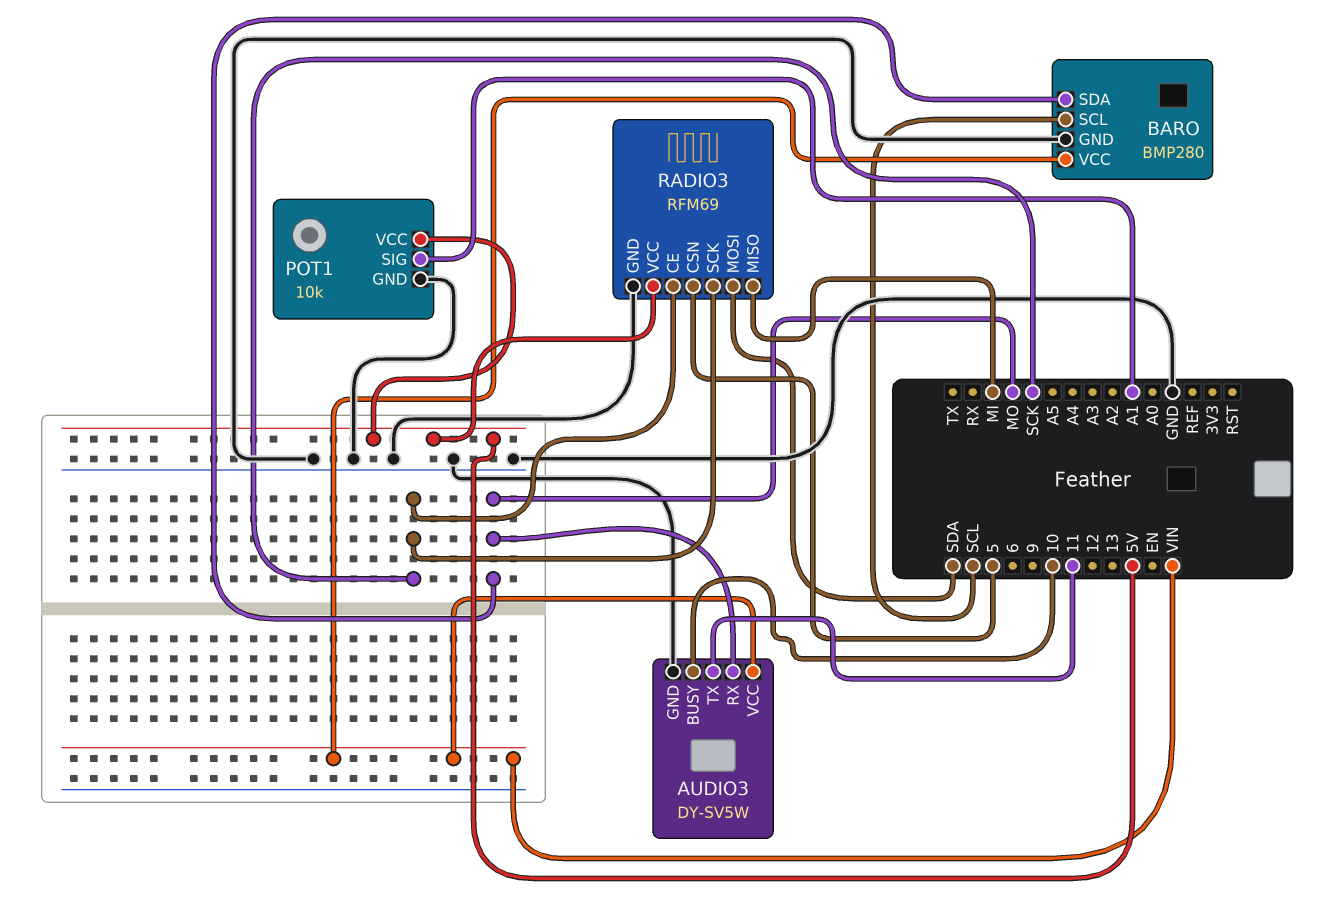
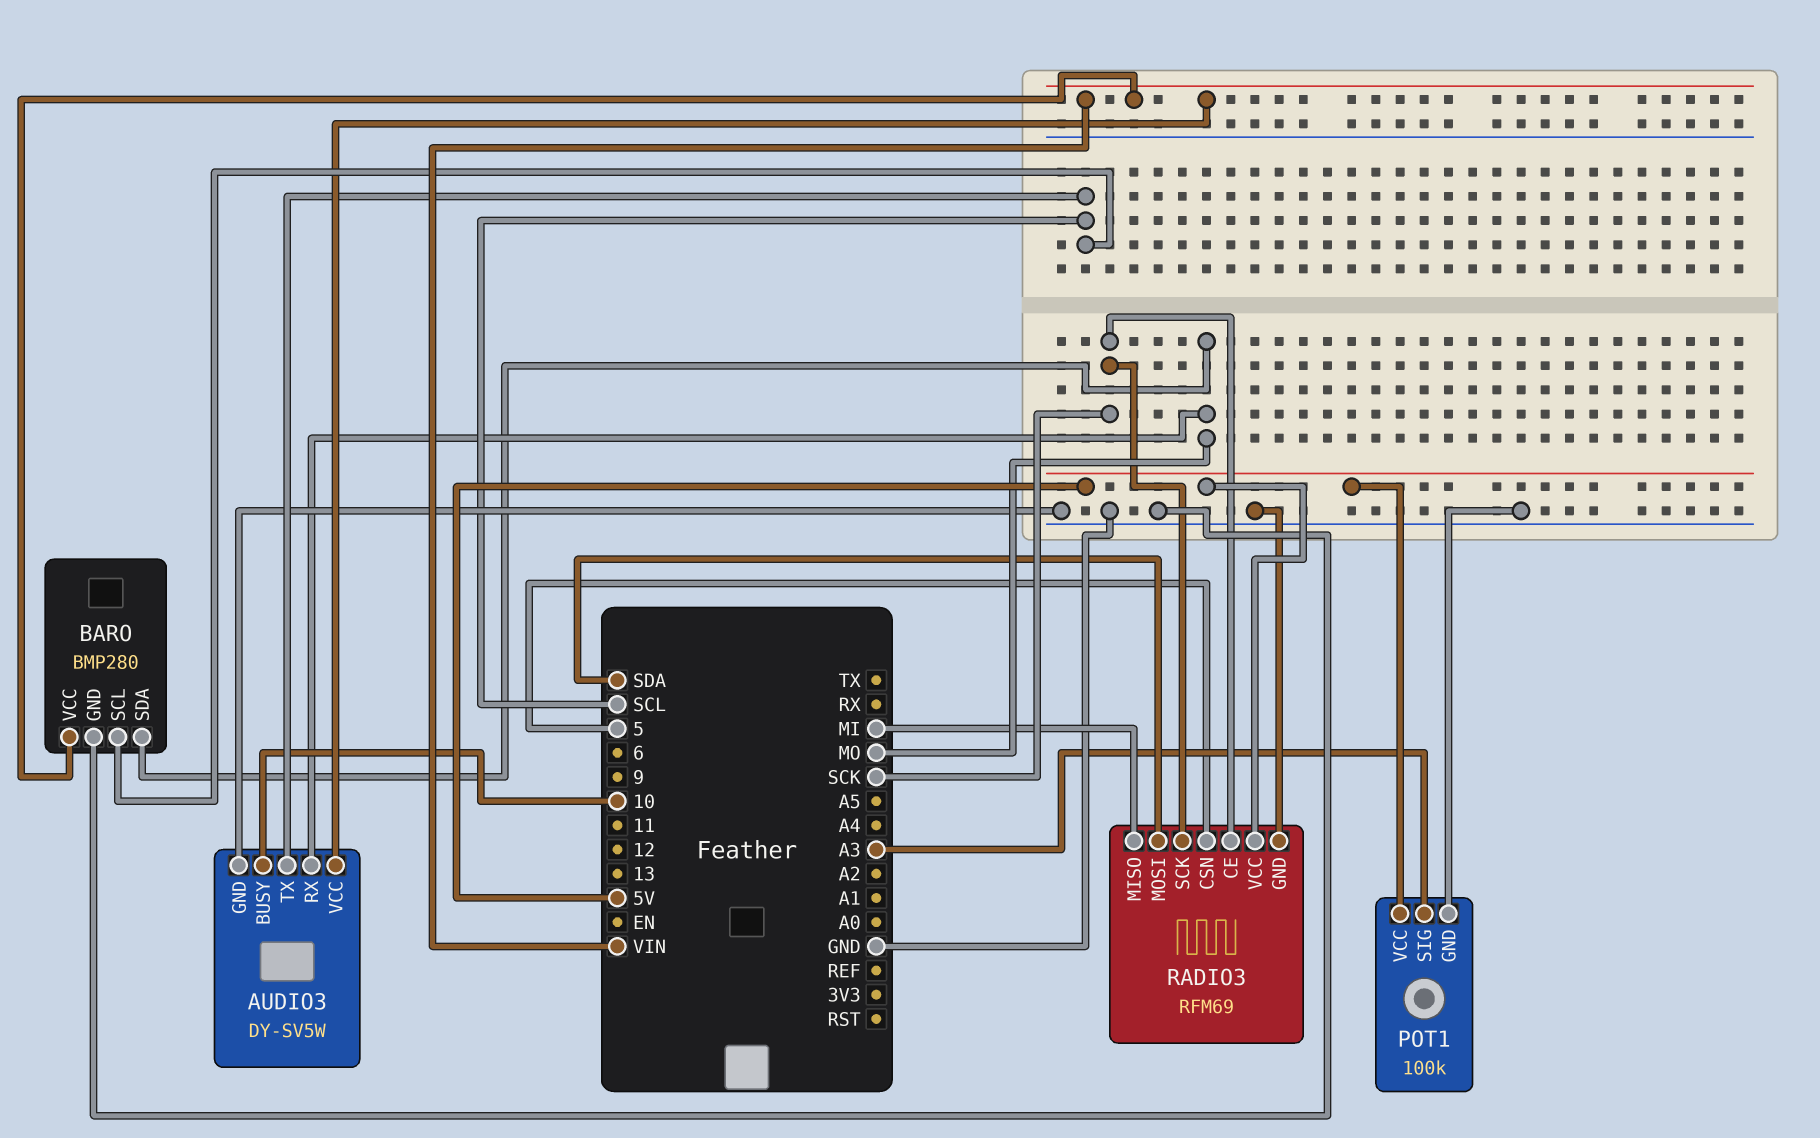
AUDIO3 pin TX: 11 -> SCL
POT1: 10k -> 100k
POT1 pin SIG: A1 -> A3

